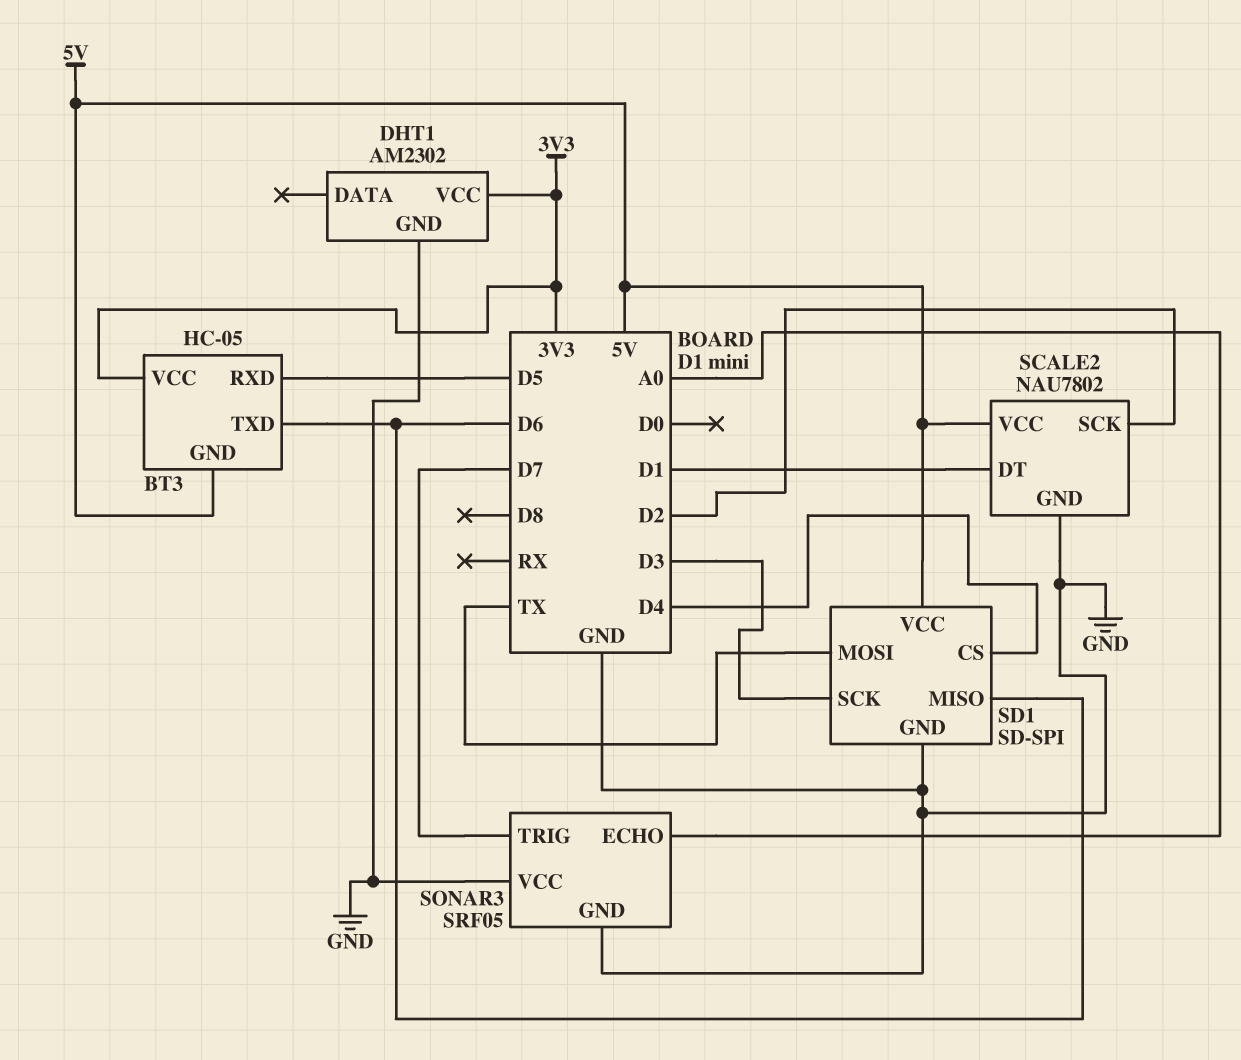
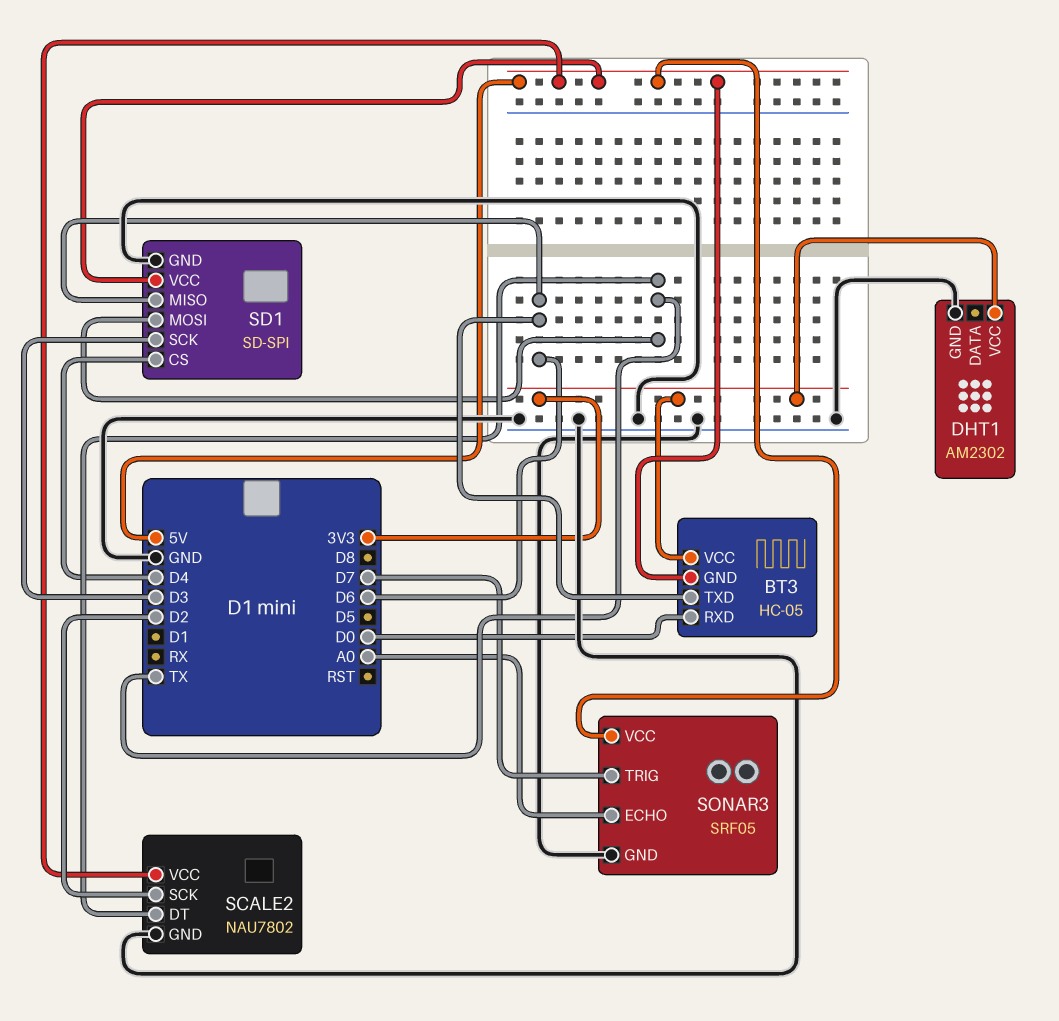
BT3 pin RXD: D5 -> D0
SCALE2 pin DT: D1 -> TX
SONAR3 pin VCC: GND -> 5V

